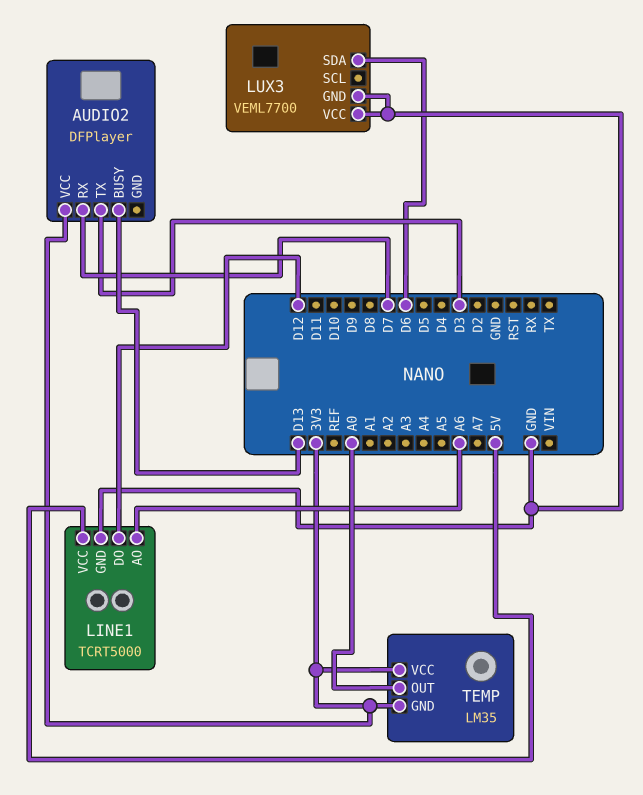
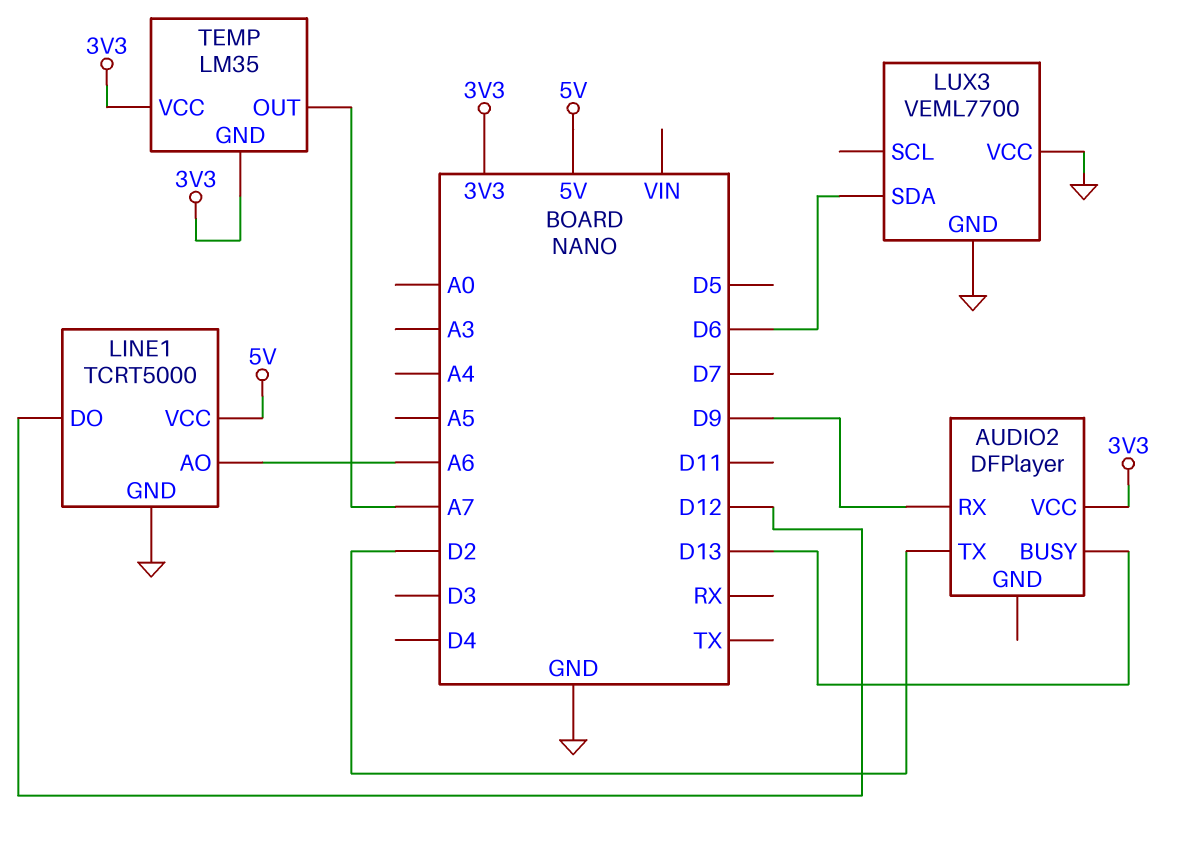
AUDIO2 pin RX: D7 -> D9
AUDIO2 pin TX: D3 -> D2
TEMP pin OUT: A0 -> A7

